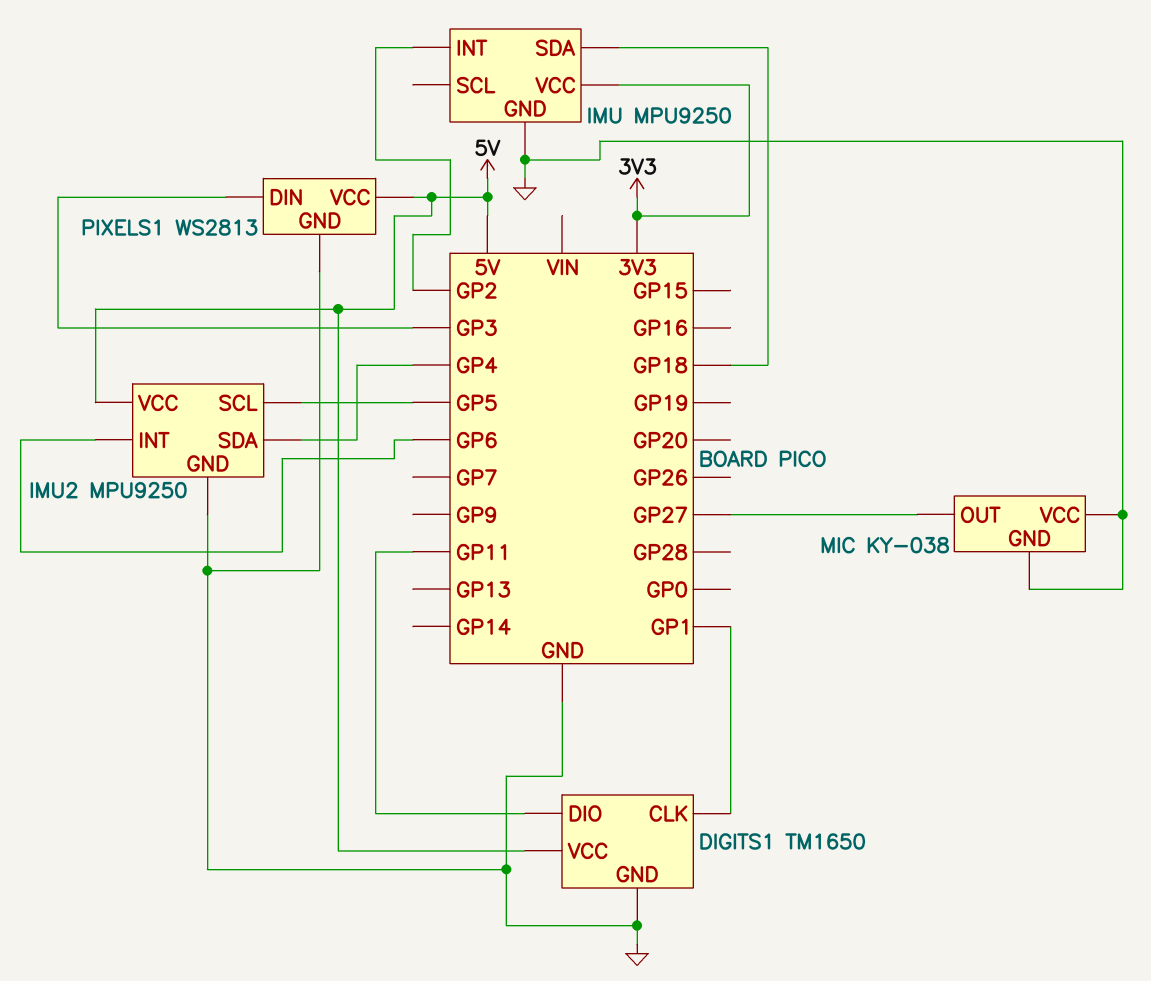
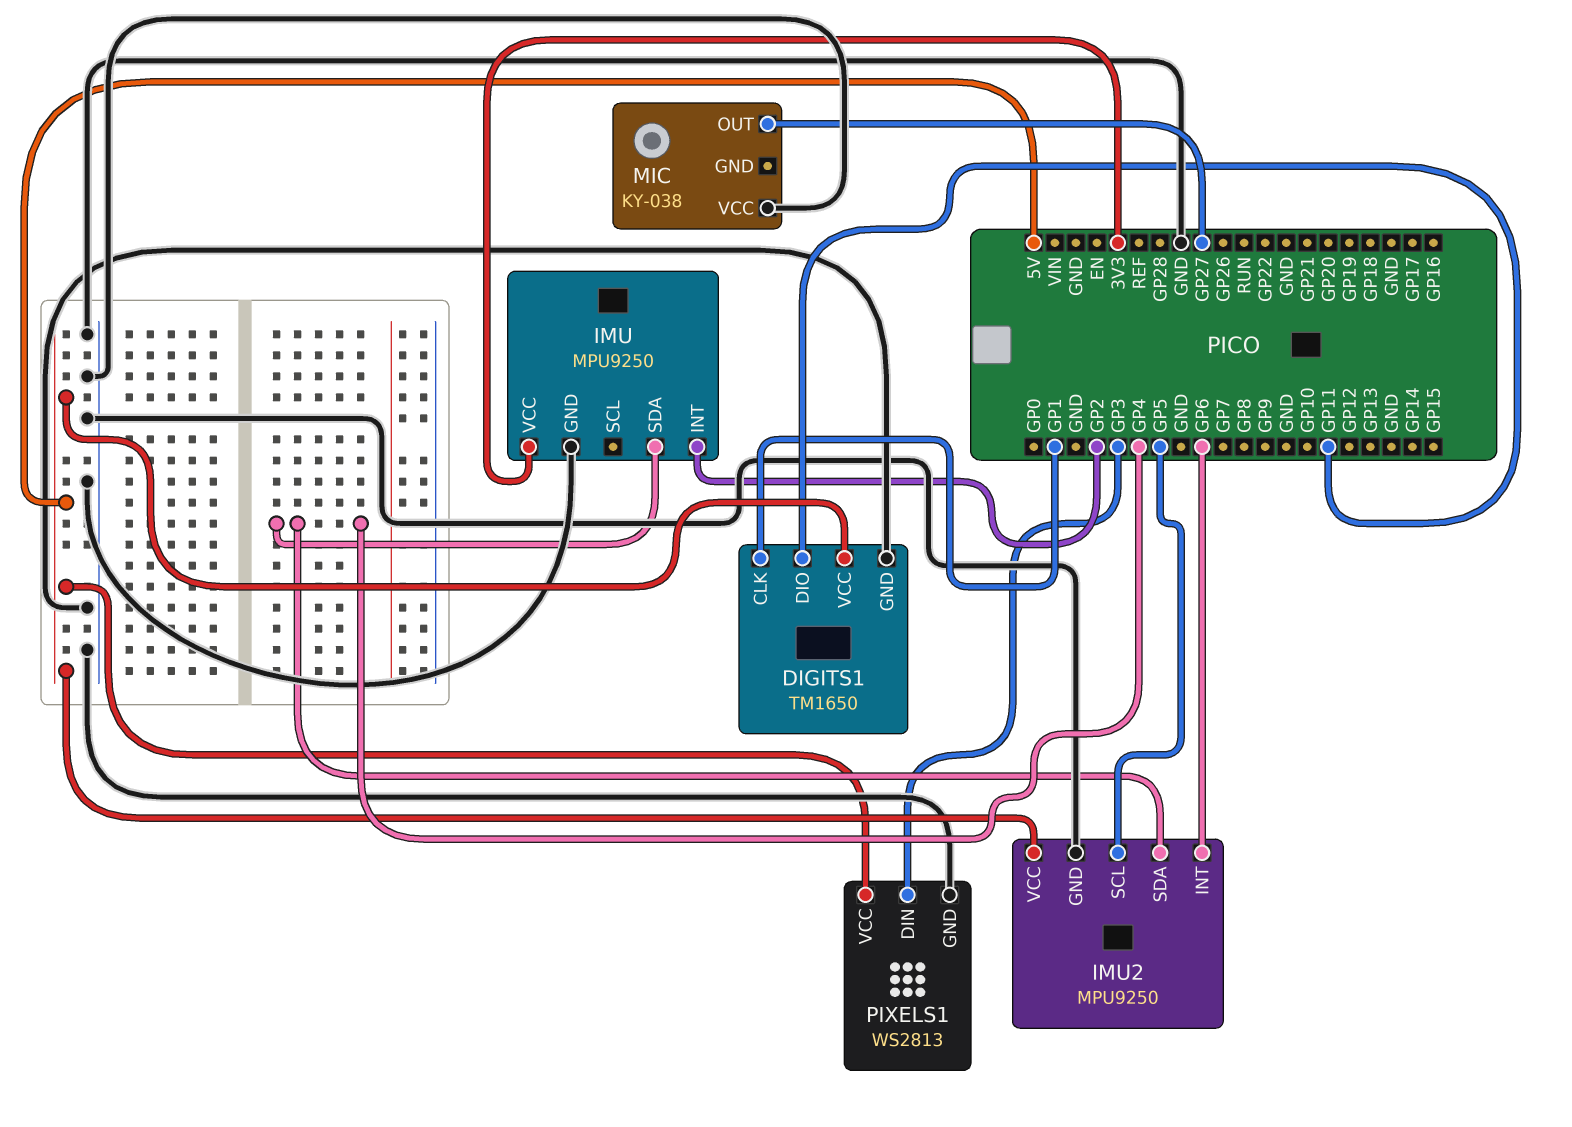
IMU pin SDA: GP18 -> GP4
MIC pin GND: GND -> none

